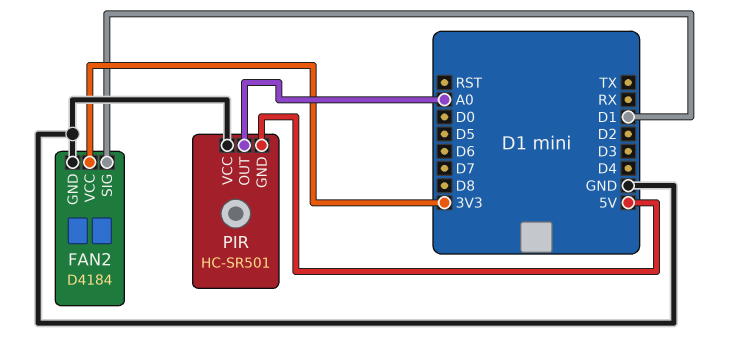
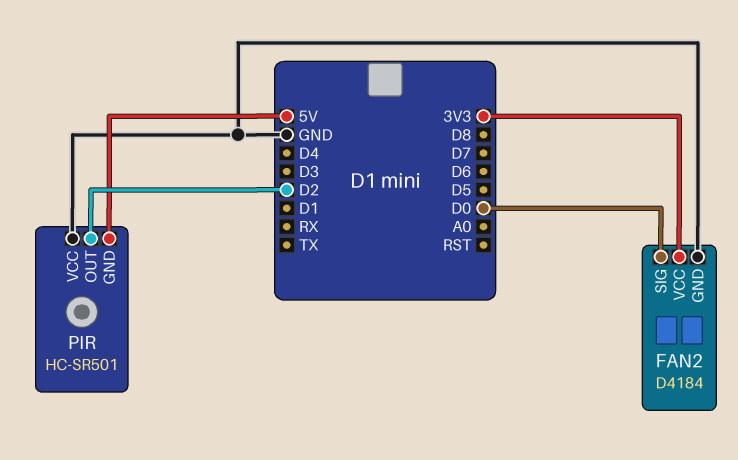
FAN2 pin SIG: D1 -> D0
PIR pin OUT: A0 -> D2

